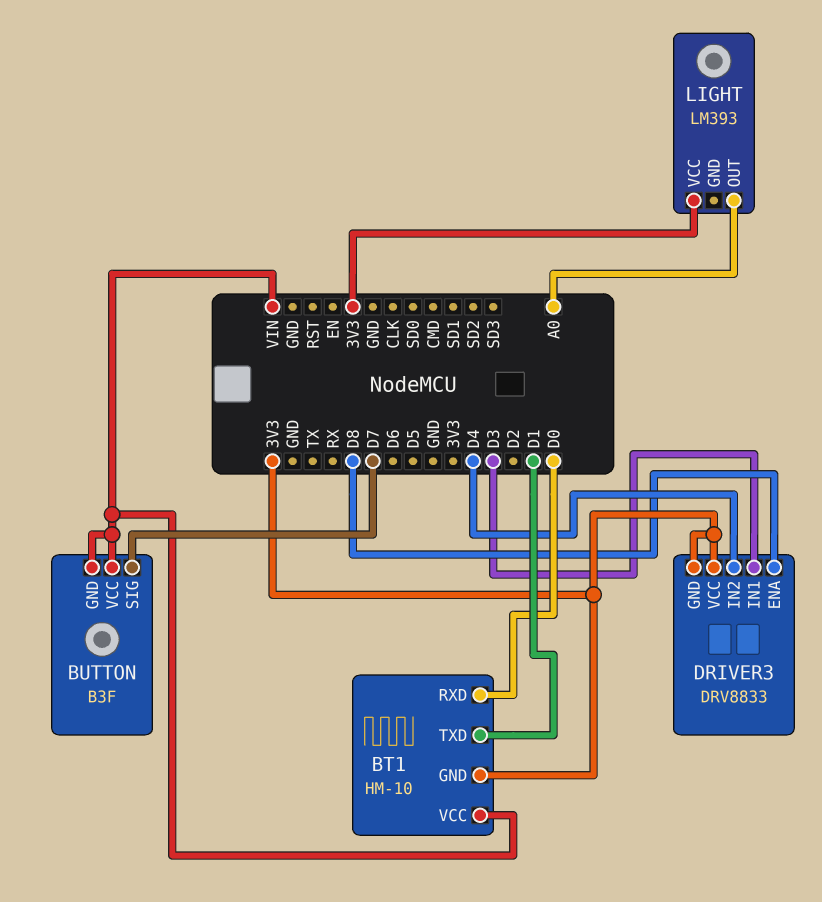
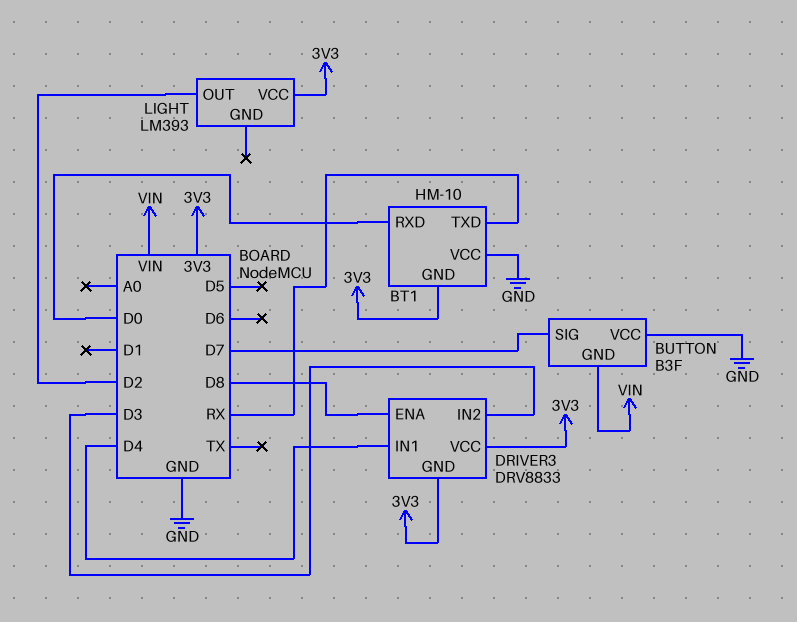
BT1 pin TXD: D1 -> RX
BT1 pin VCC: VIN -> GND
BUTTON pin VCC: VIN -> GND
DRIVER3 pin IN1: D3 -> D4
DRIVER3 pin IN2: D4 -> D3
LIGHT pin OUT: A0 -> D2

